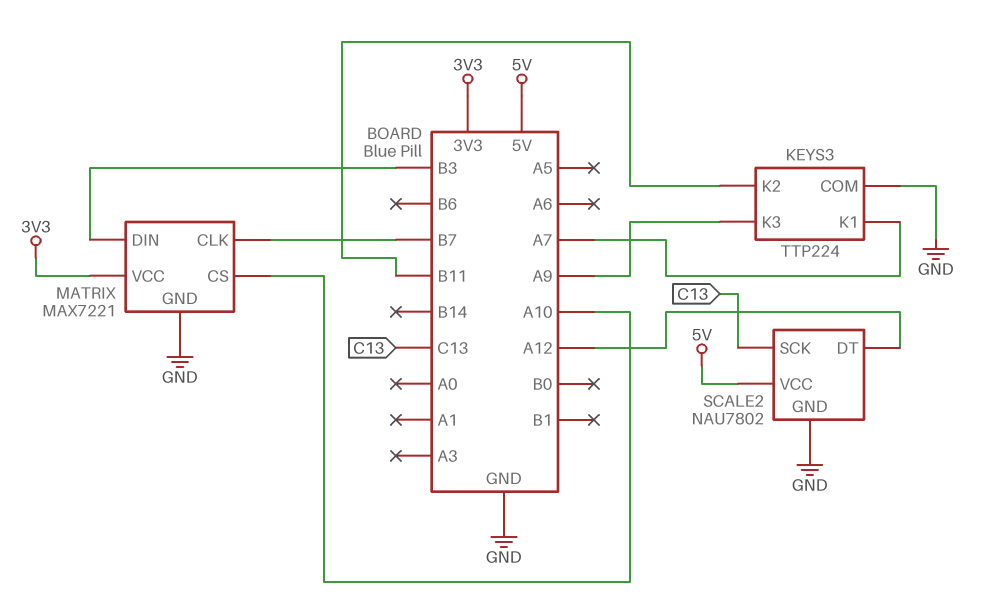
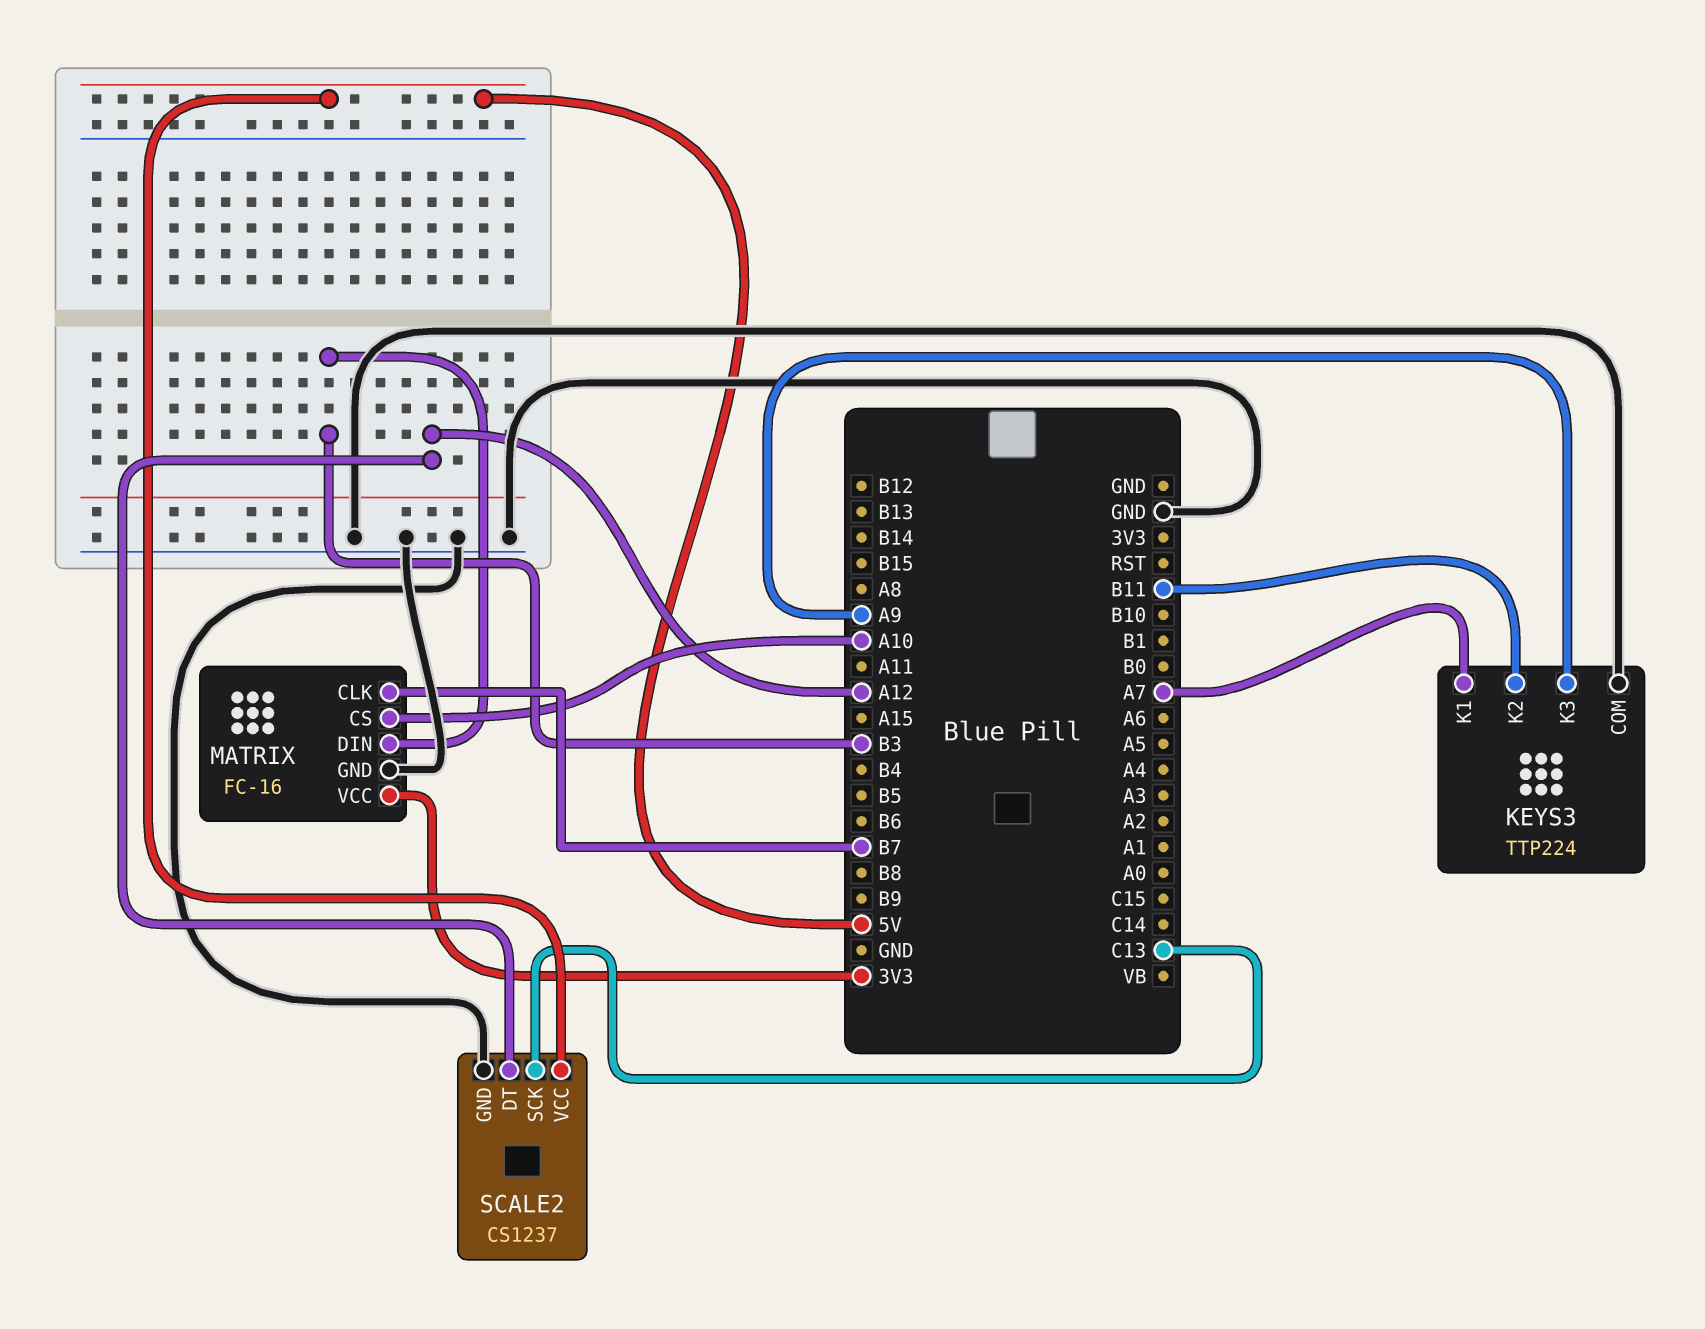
MATRIX: MAX7221 -> FC-16
SCALE2: NAU7802 -> CS1237

